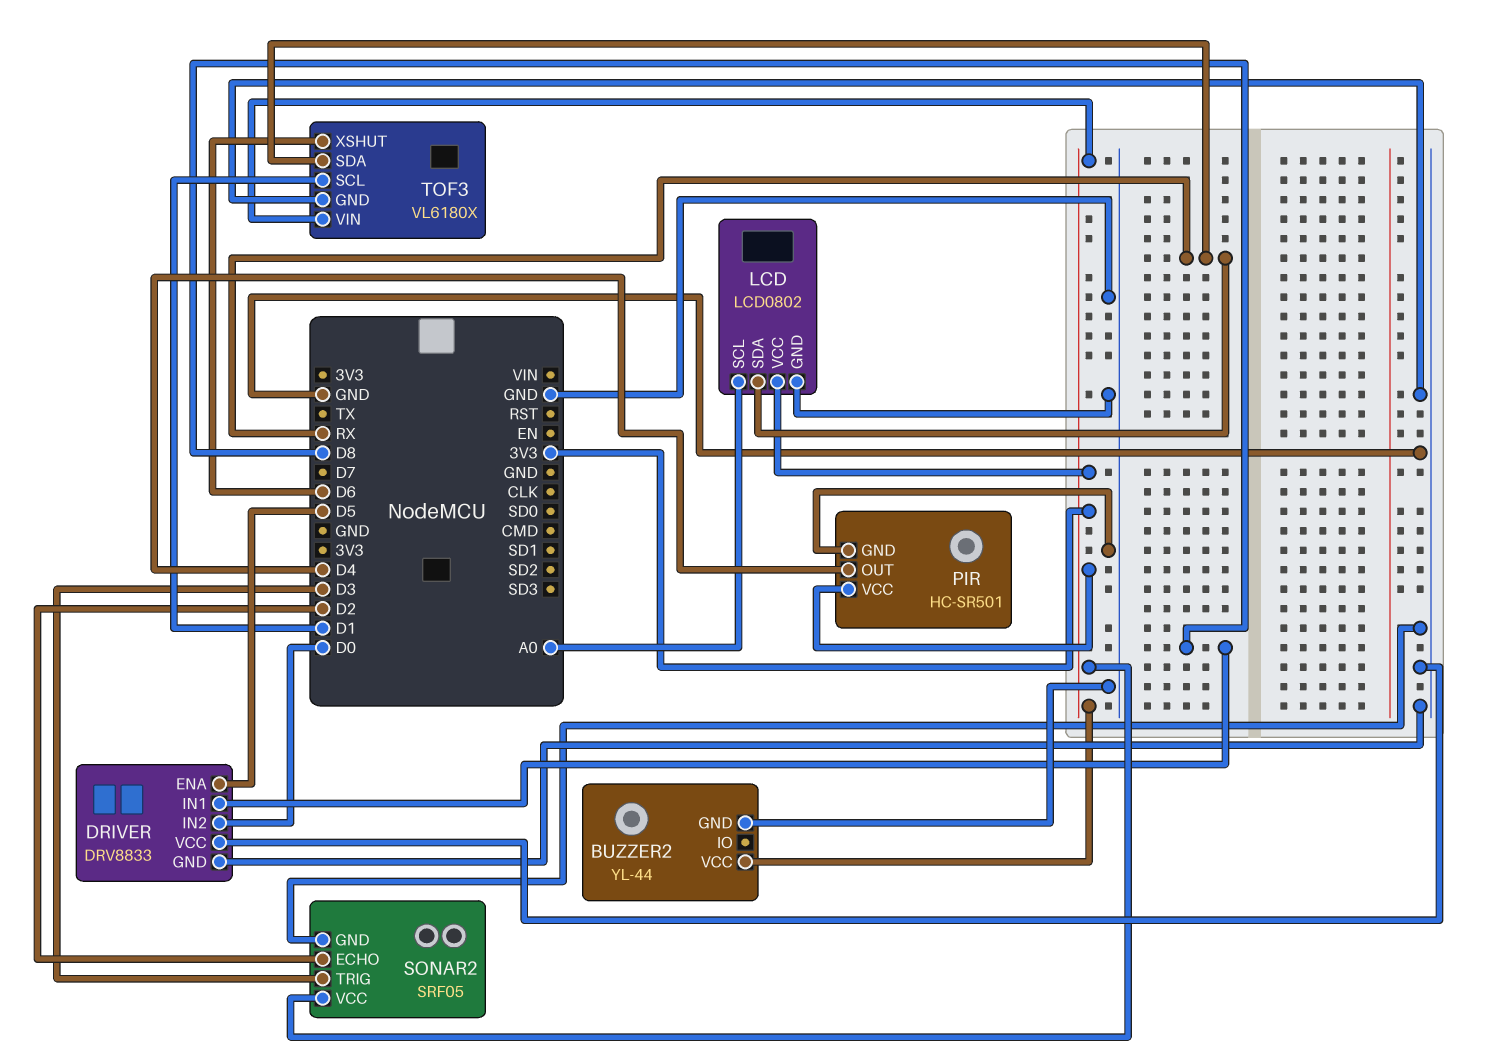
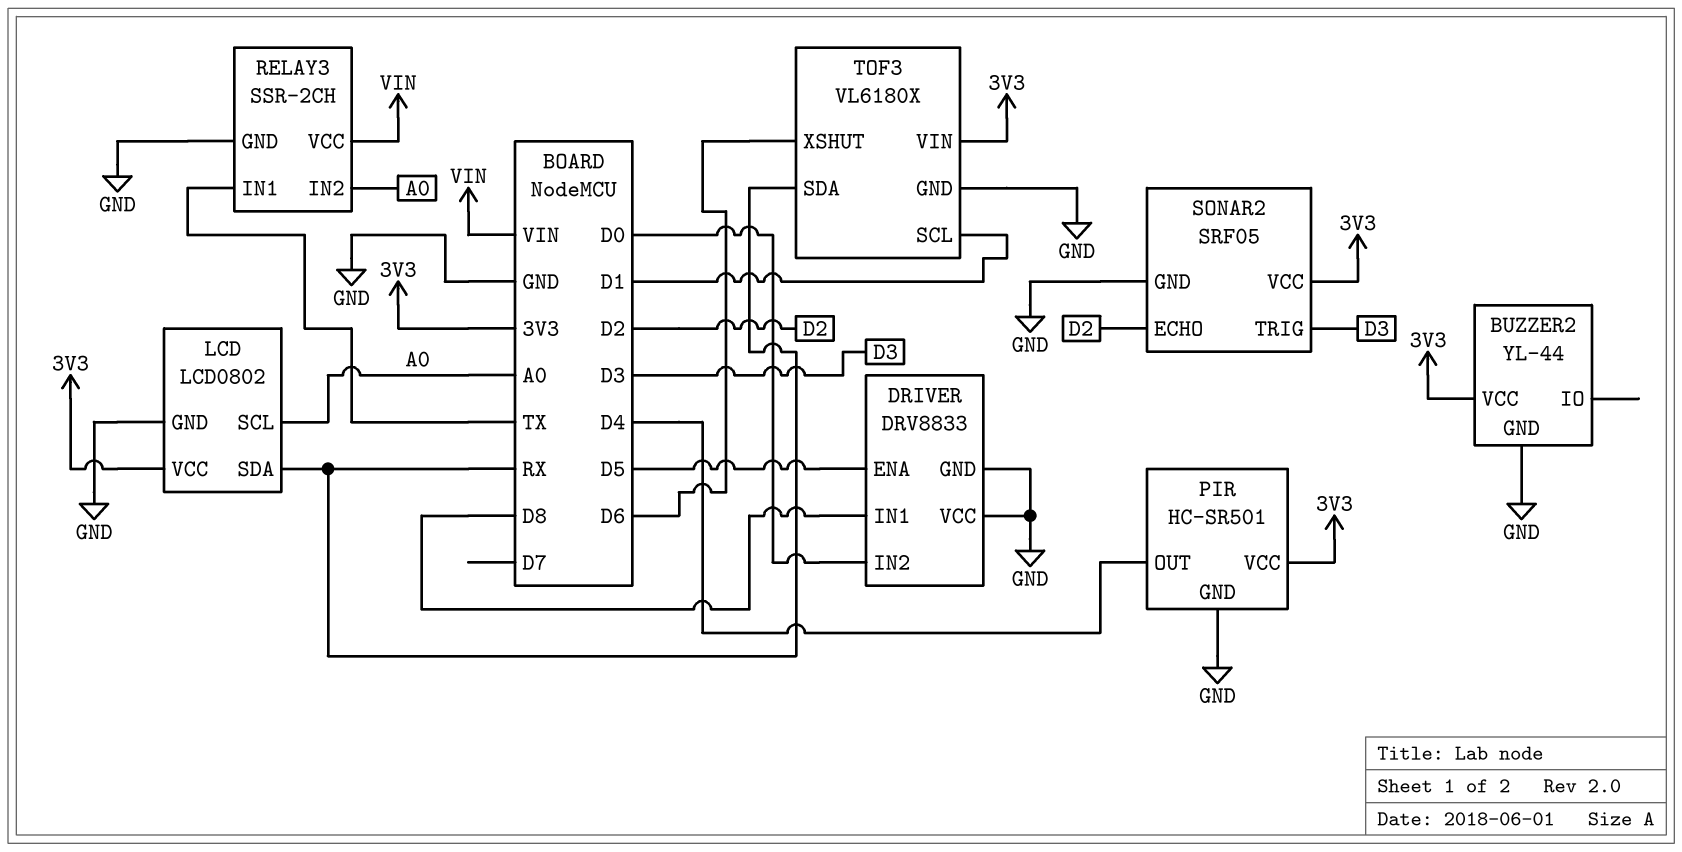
RELAY3: none -> SSR-2CH
RELAY3 pin GND: none -> GND
RELAY3 pin IN1: none -> TX
RELAY3 pin IN2: none -> A0
RELAY3 pin VCC: none -> VIN

